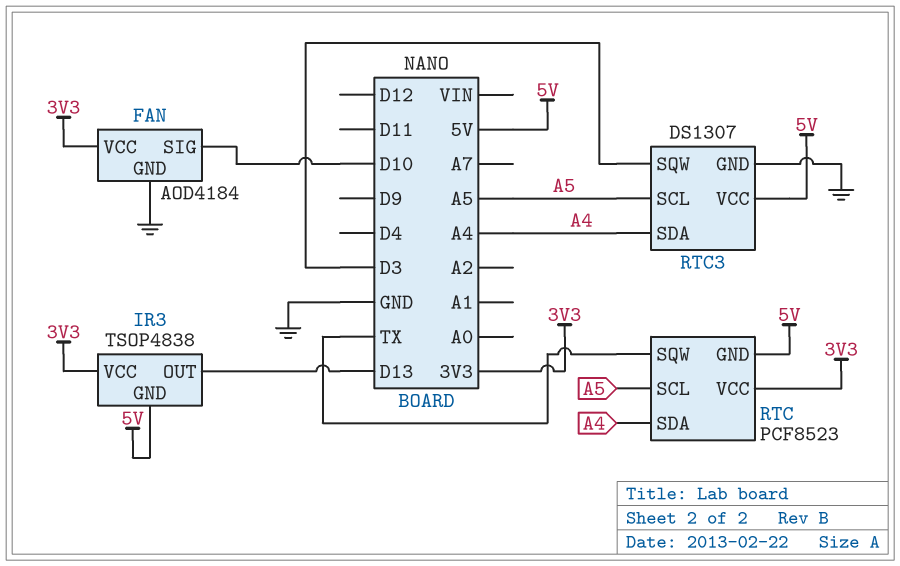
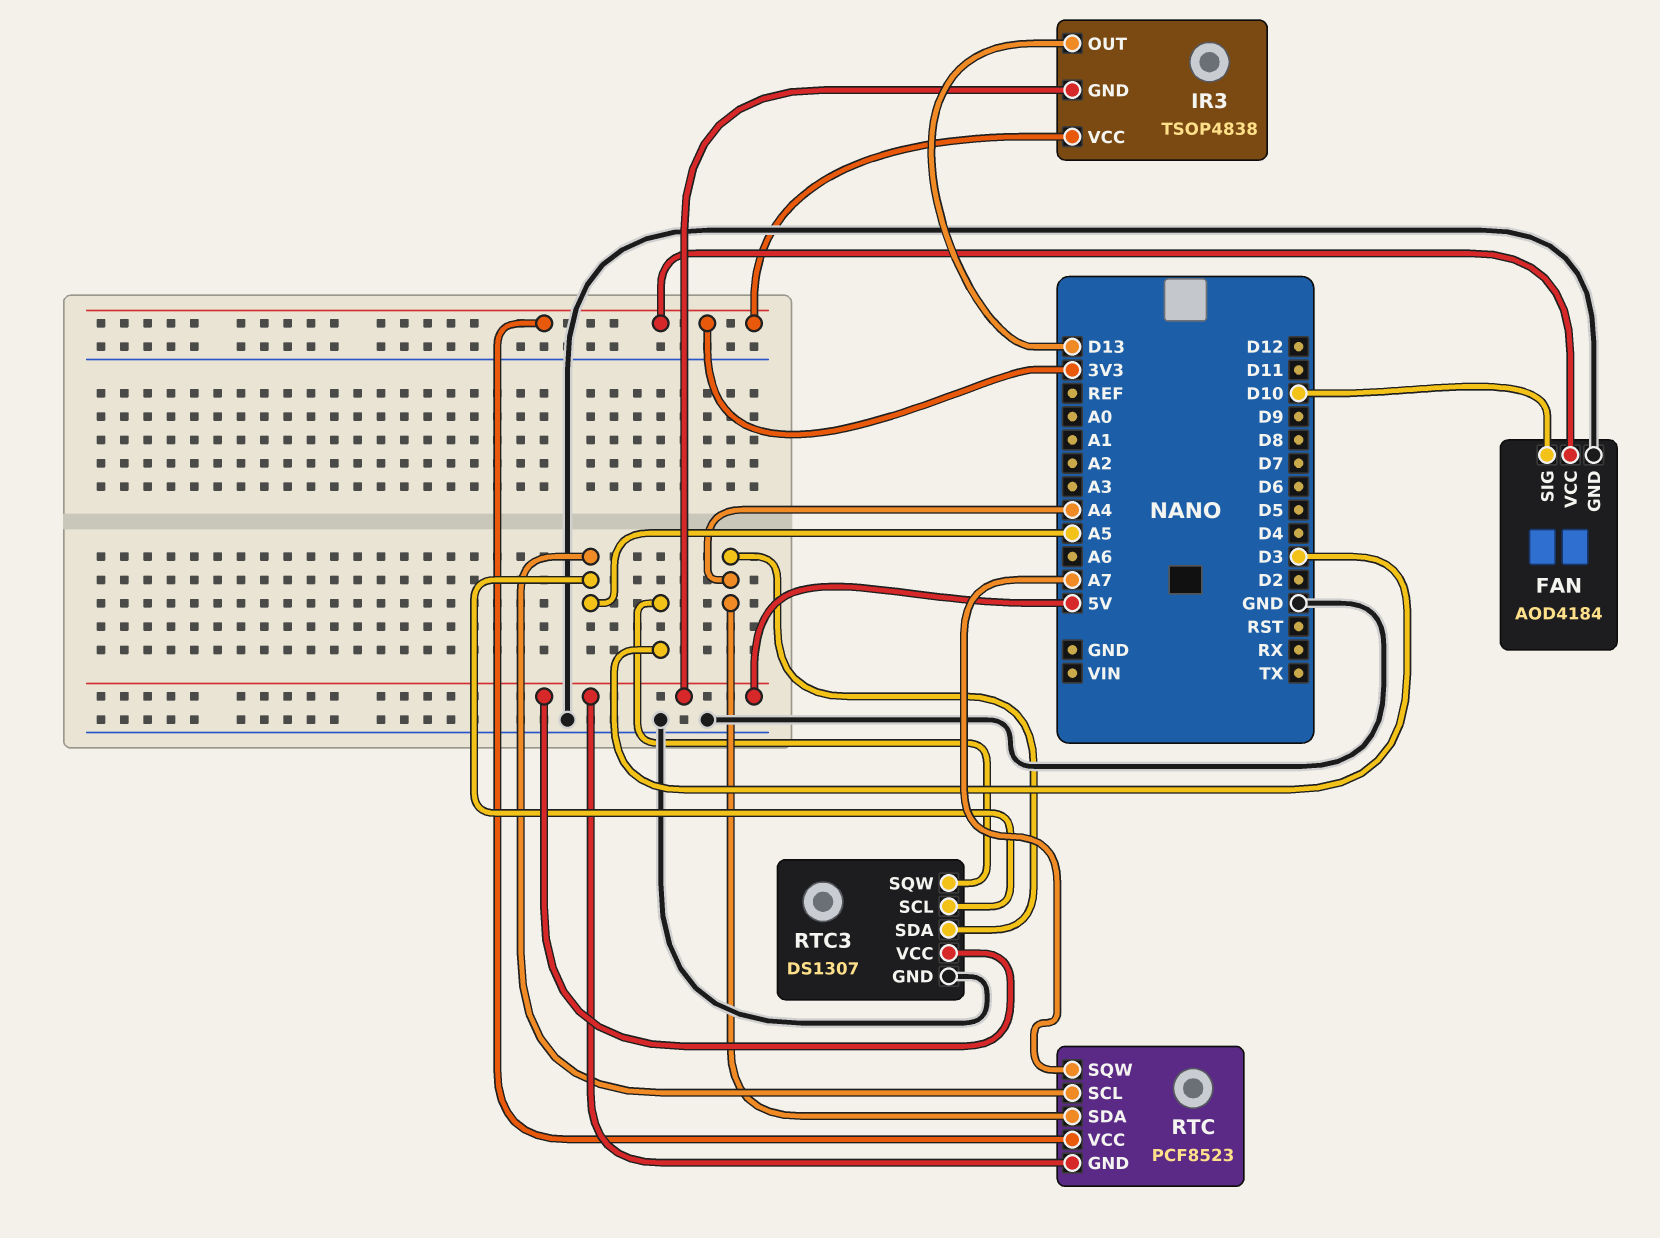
RTC pin SQW: TX -> A7

